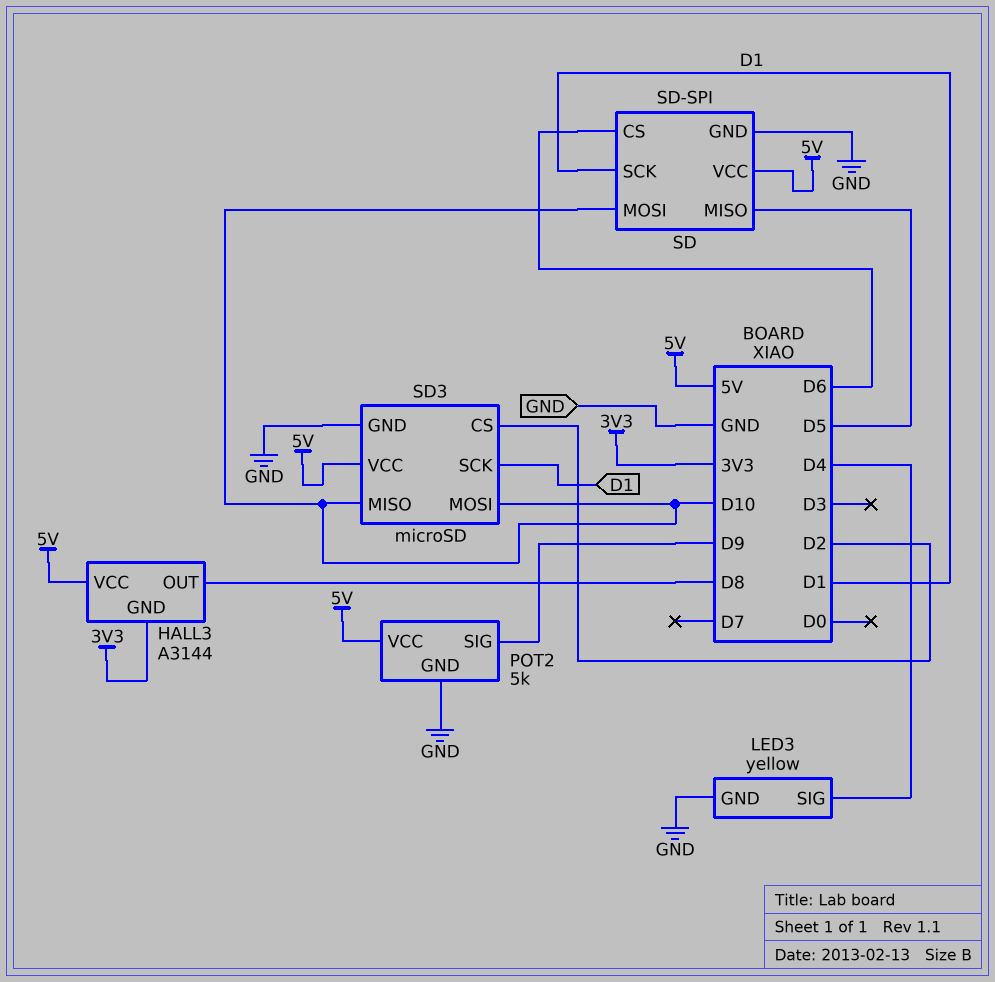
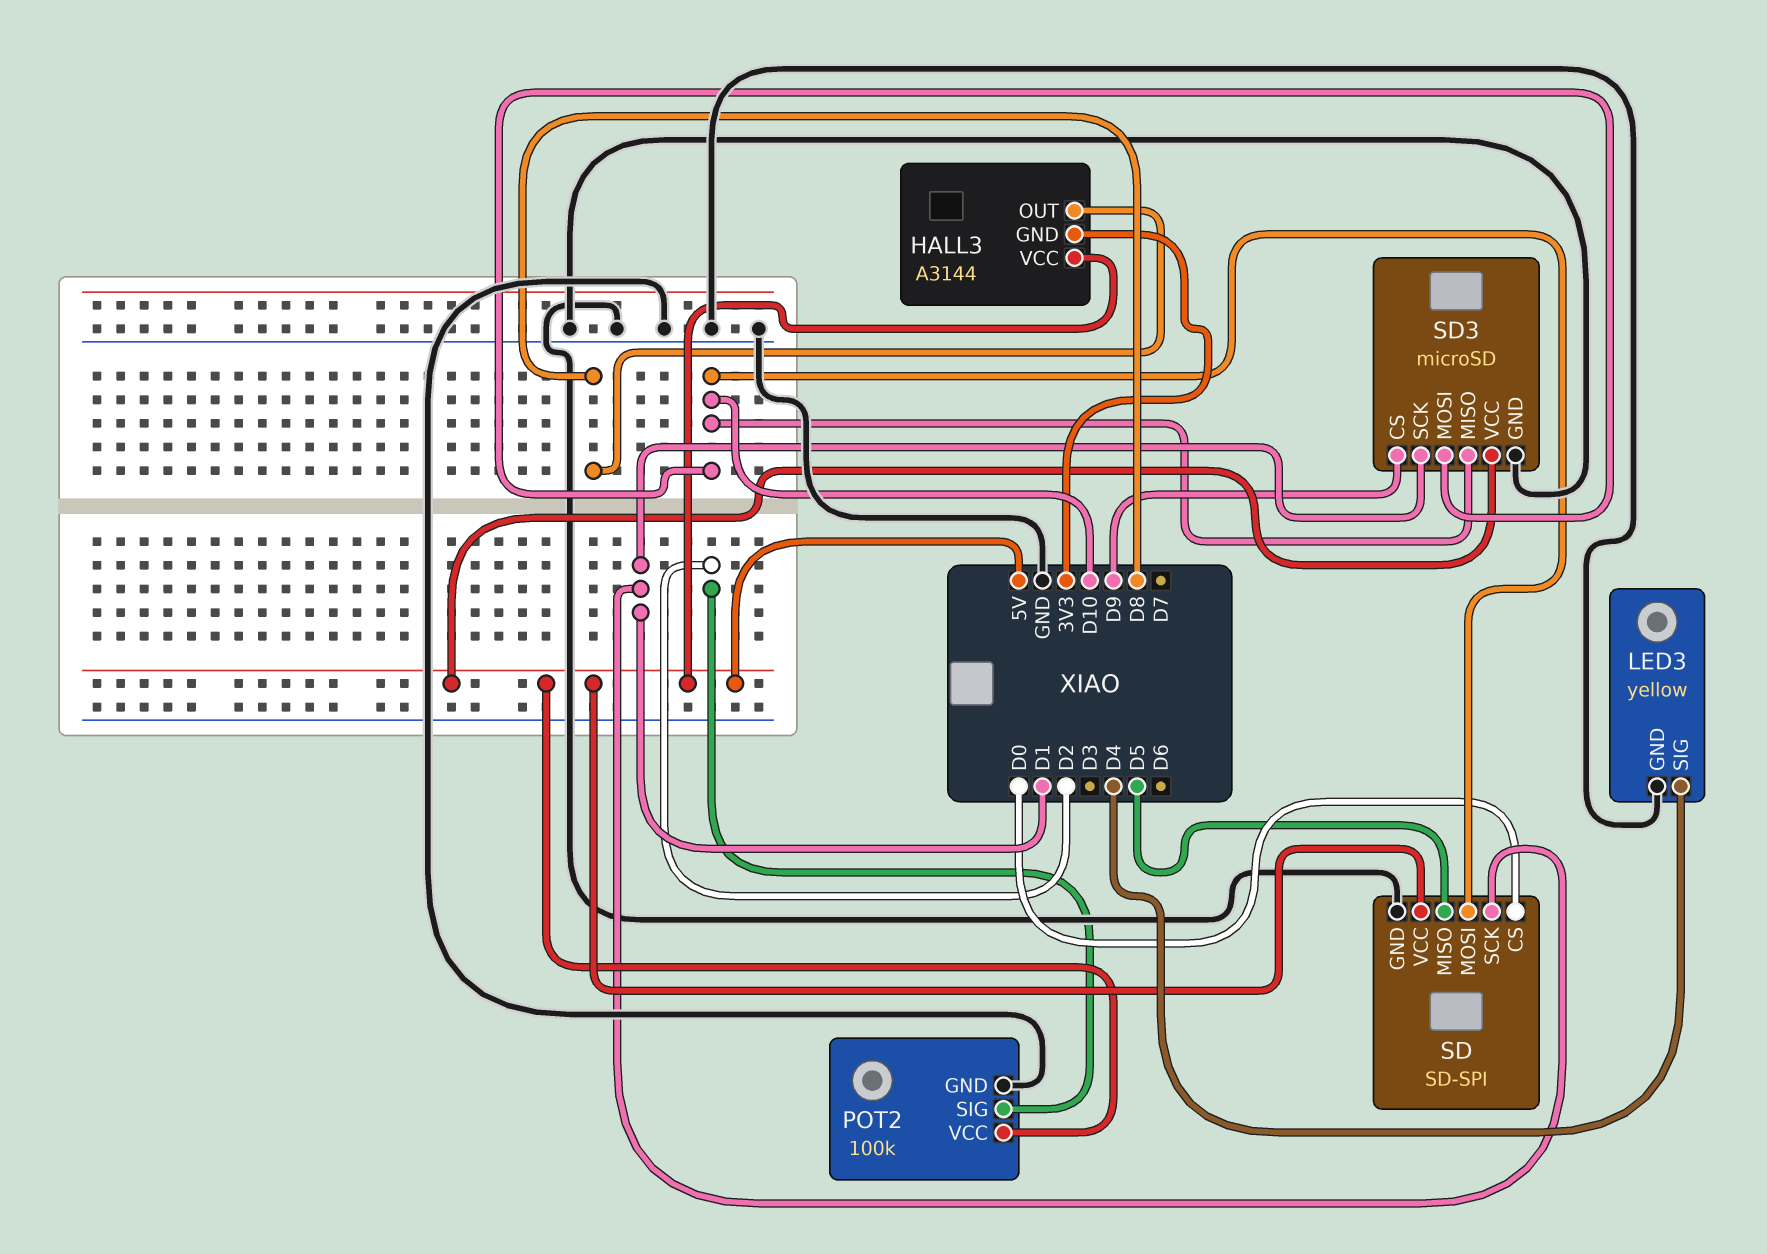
POT2: 5k -> 100k
POT2 pin SIG: D9 -> D2
SD pin CS: D6 -> D0
SD3 pin CS: D2 -> D9

